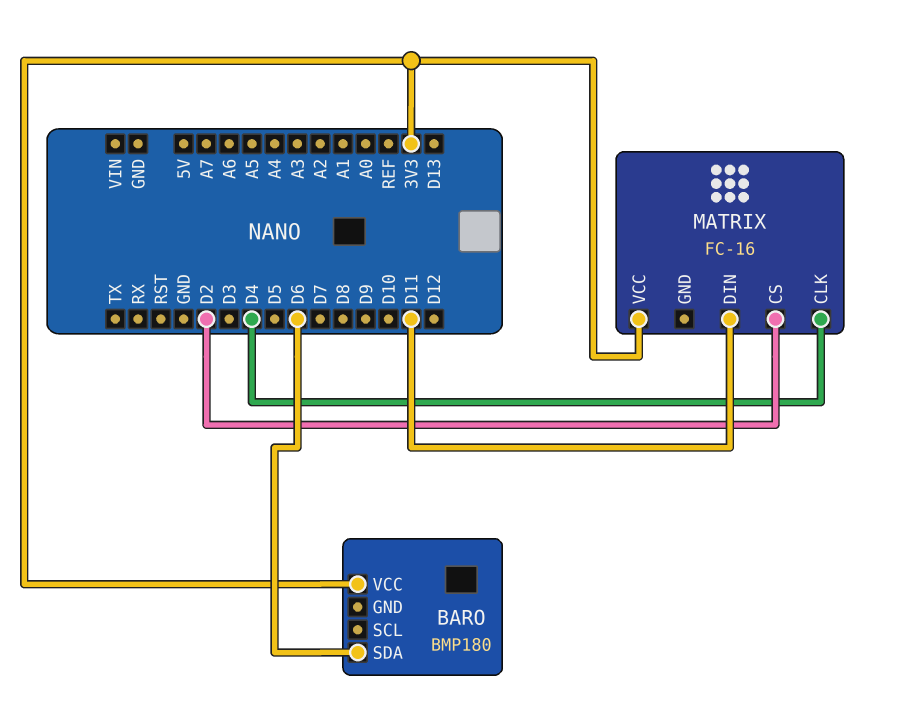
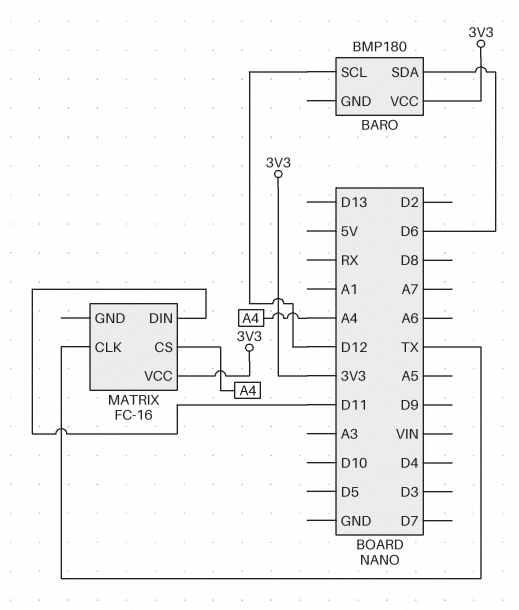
BARO pin SCL: none -> D12
MATRIX pin CLK: D4 -> TX
MATRIX pin CS: D2 -> A4

